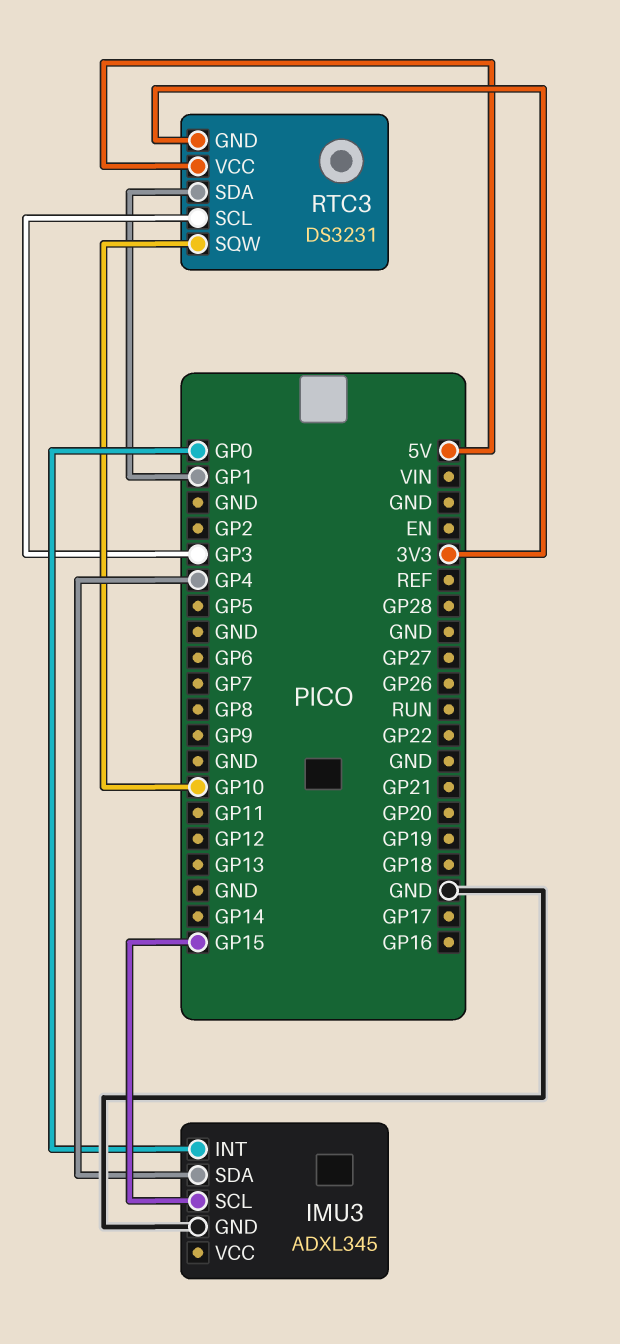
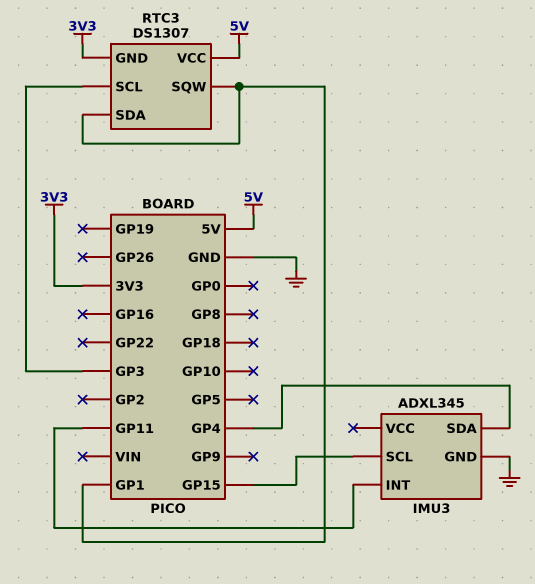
IMU3 pin INT: GP0 -> GP11
RTC3: DS3231 -> DS1307
RTC3 pin SQW: GP10 -> GP1

